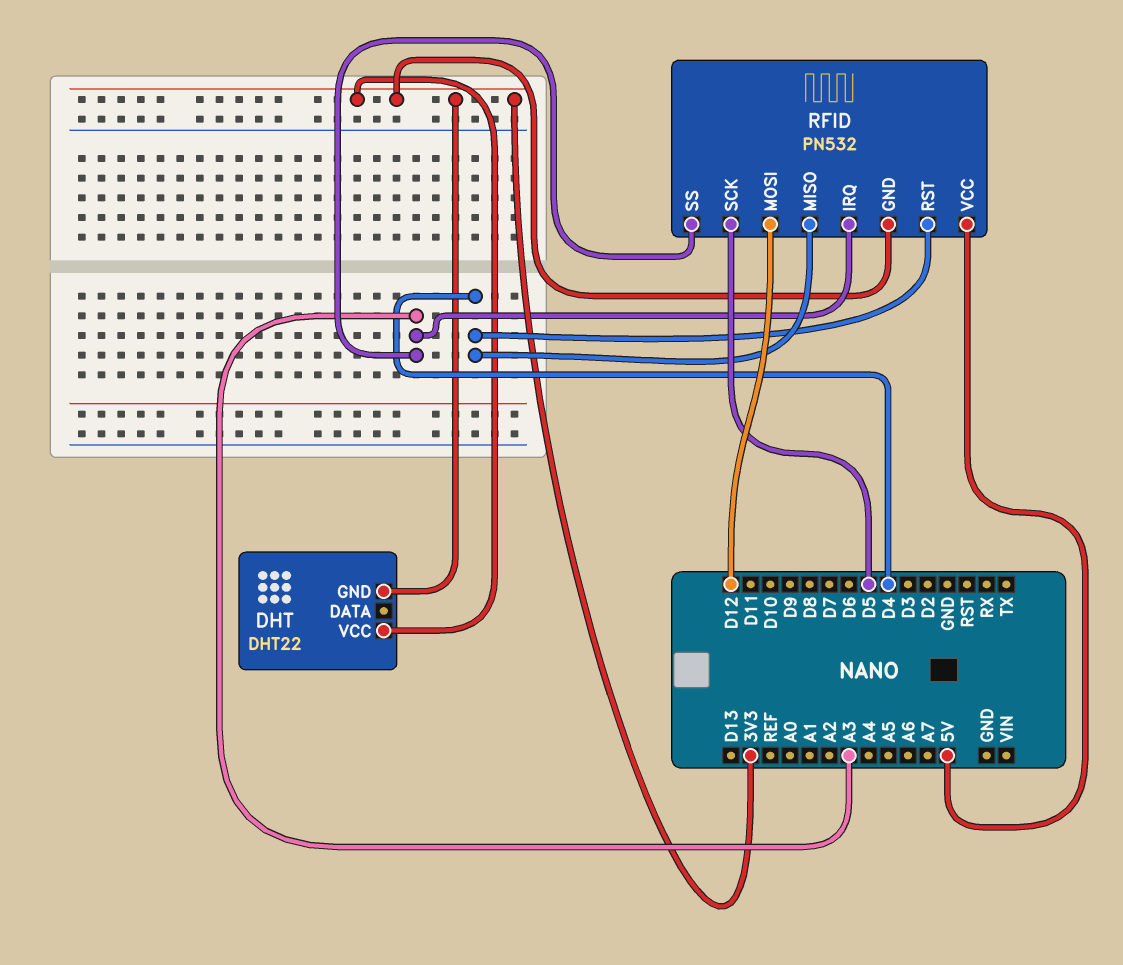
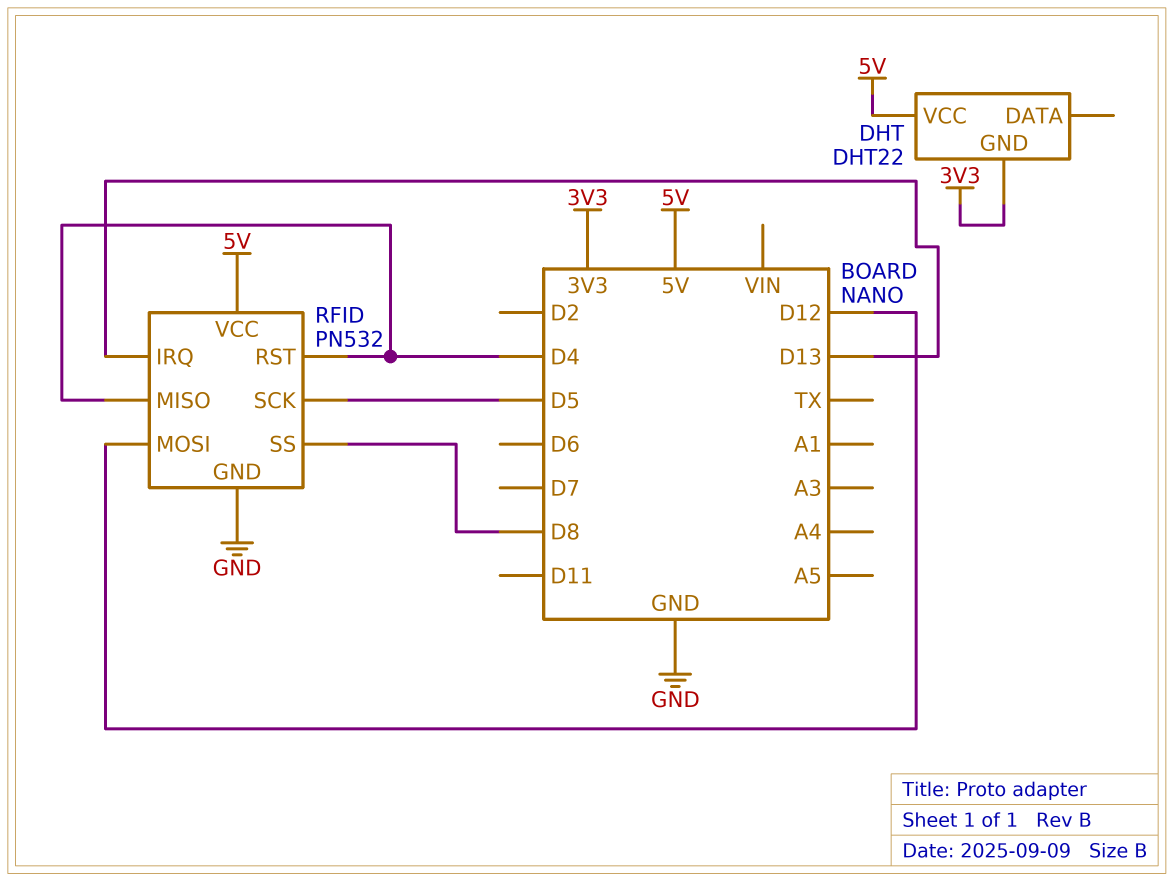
DHT pin VCC: 3V3 -> 5V
RFID pin GND: 3V3 -> GND
RFID pin IRQ: A3 -> D13
RFID pin SS: A3 -> D8

